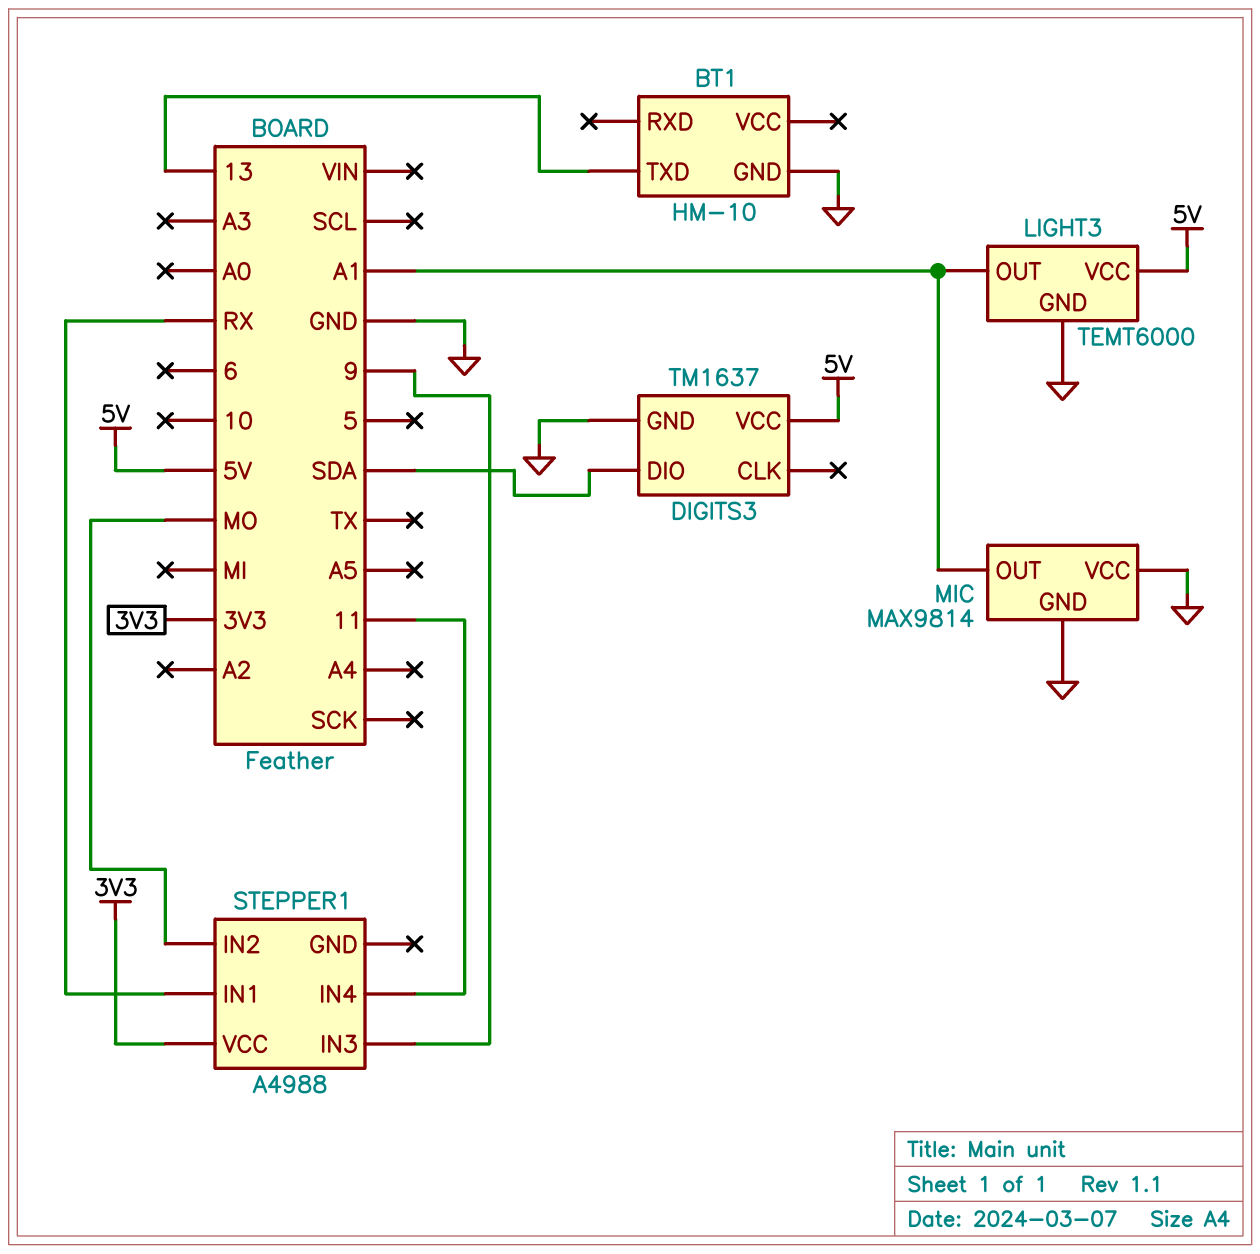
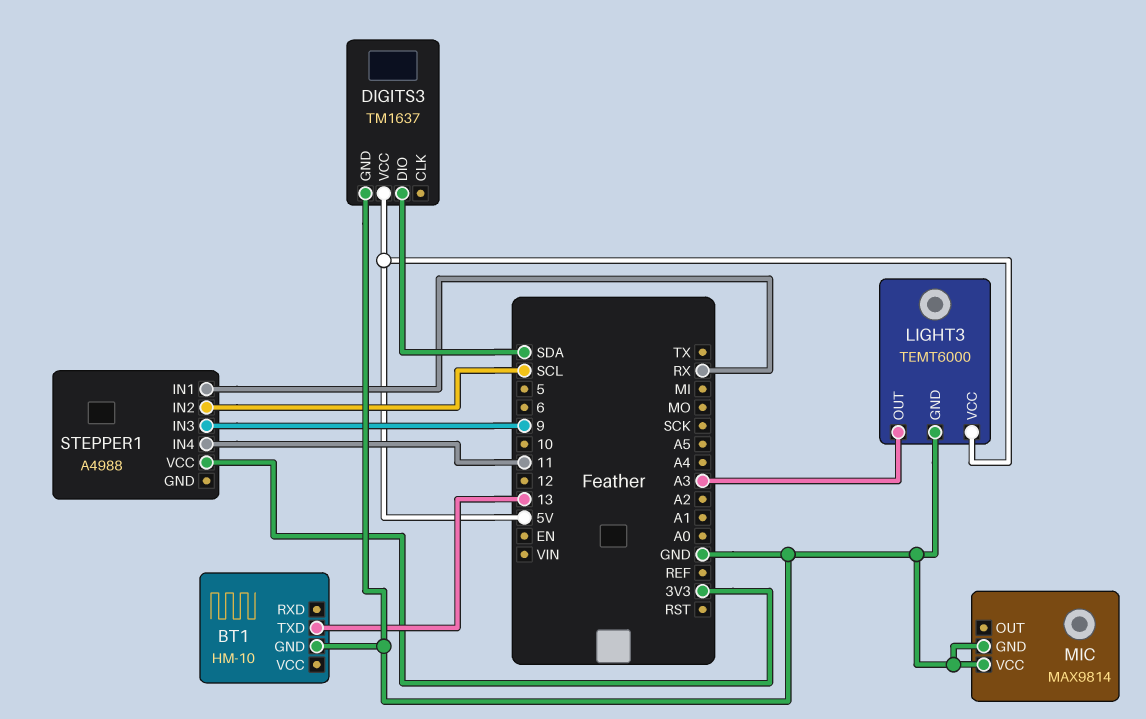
LIGHT3 pin OUT: A1 -> A3
MIC pin OUT: A1 -> none
STEPPER1 pin IN2: MO -> SCL

